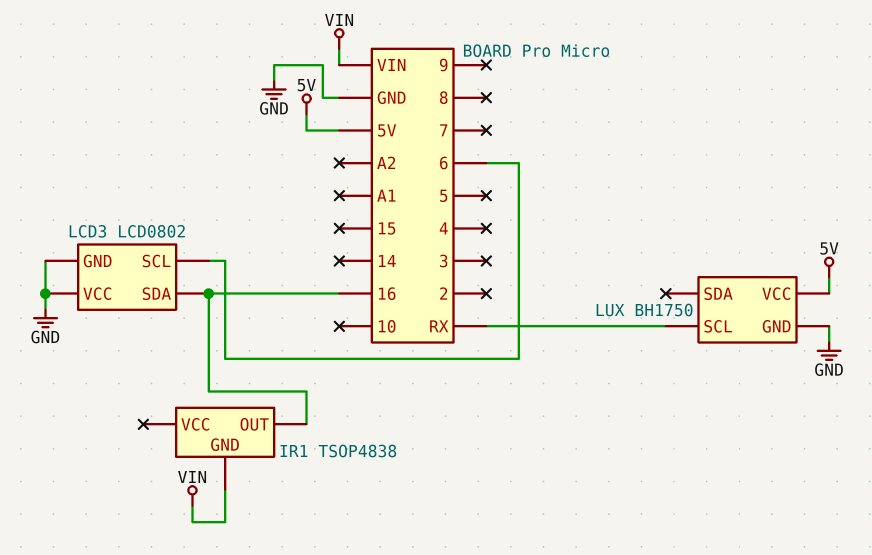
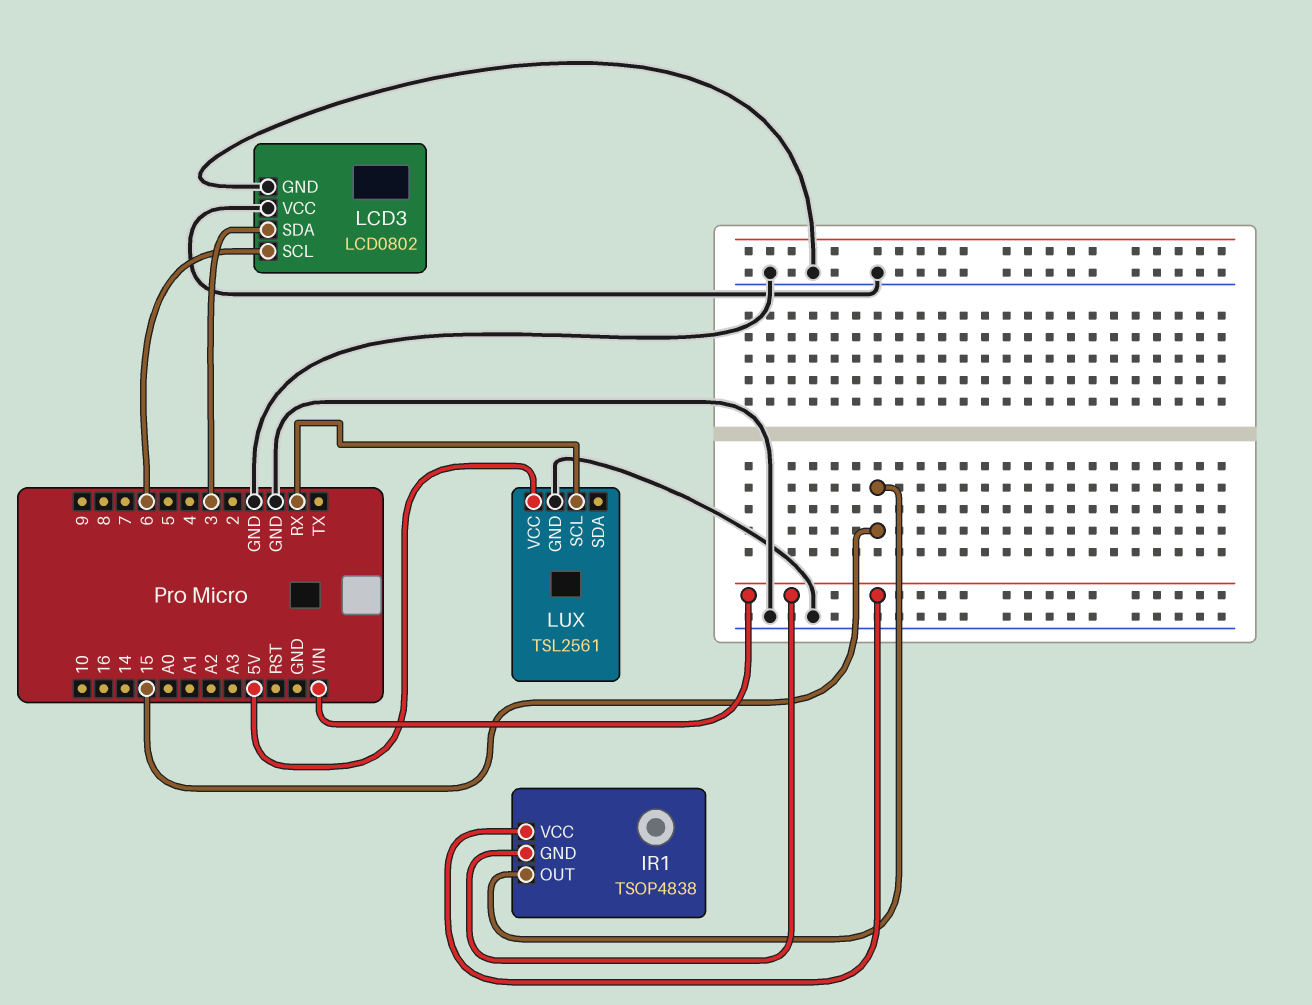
IR1 pin OUT: 16 -> 15
IR1 pin VCC: none -> VIN
LCD3 pin SDA: 16 -> 3
LUX: BH1750 -> TSL2561

